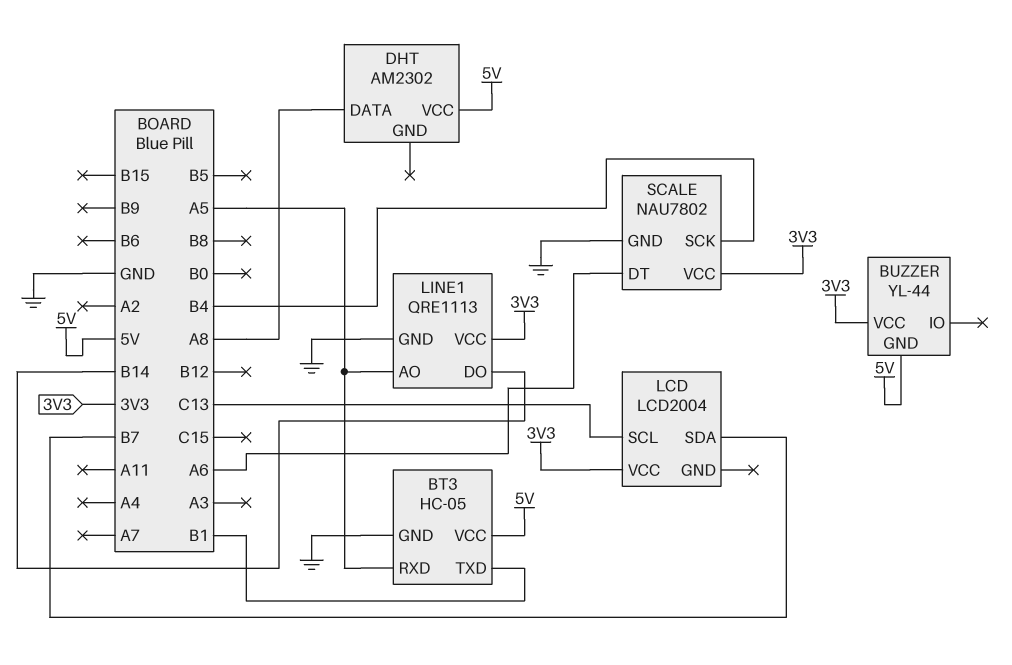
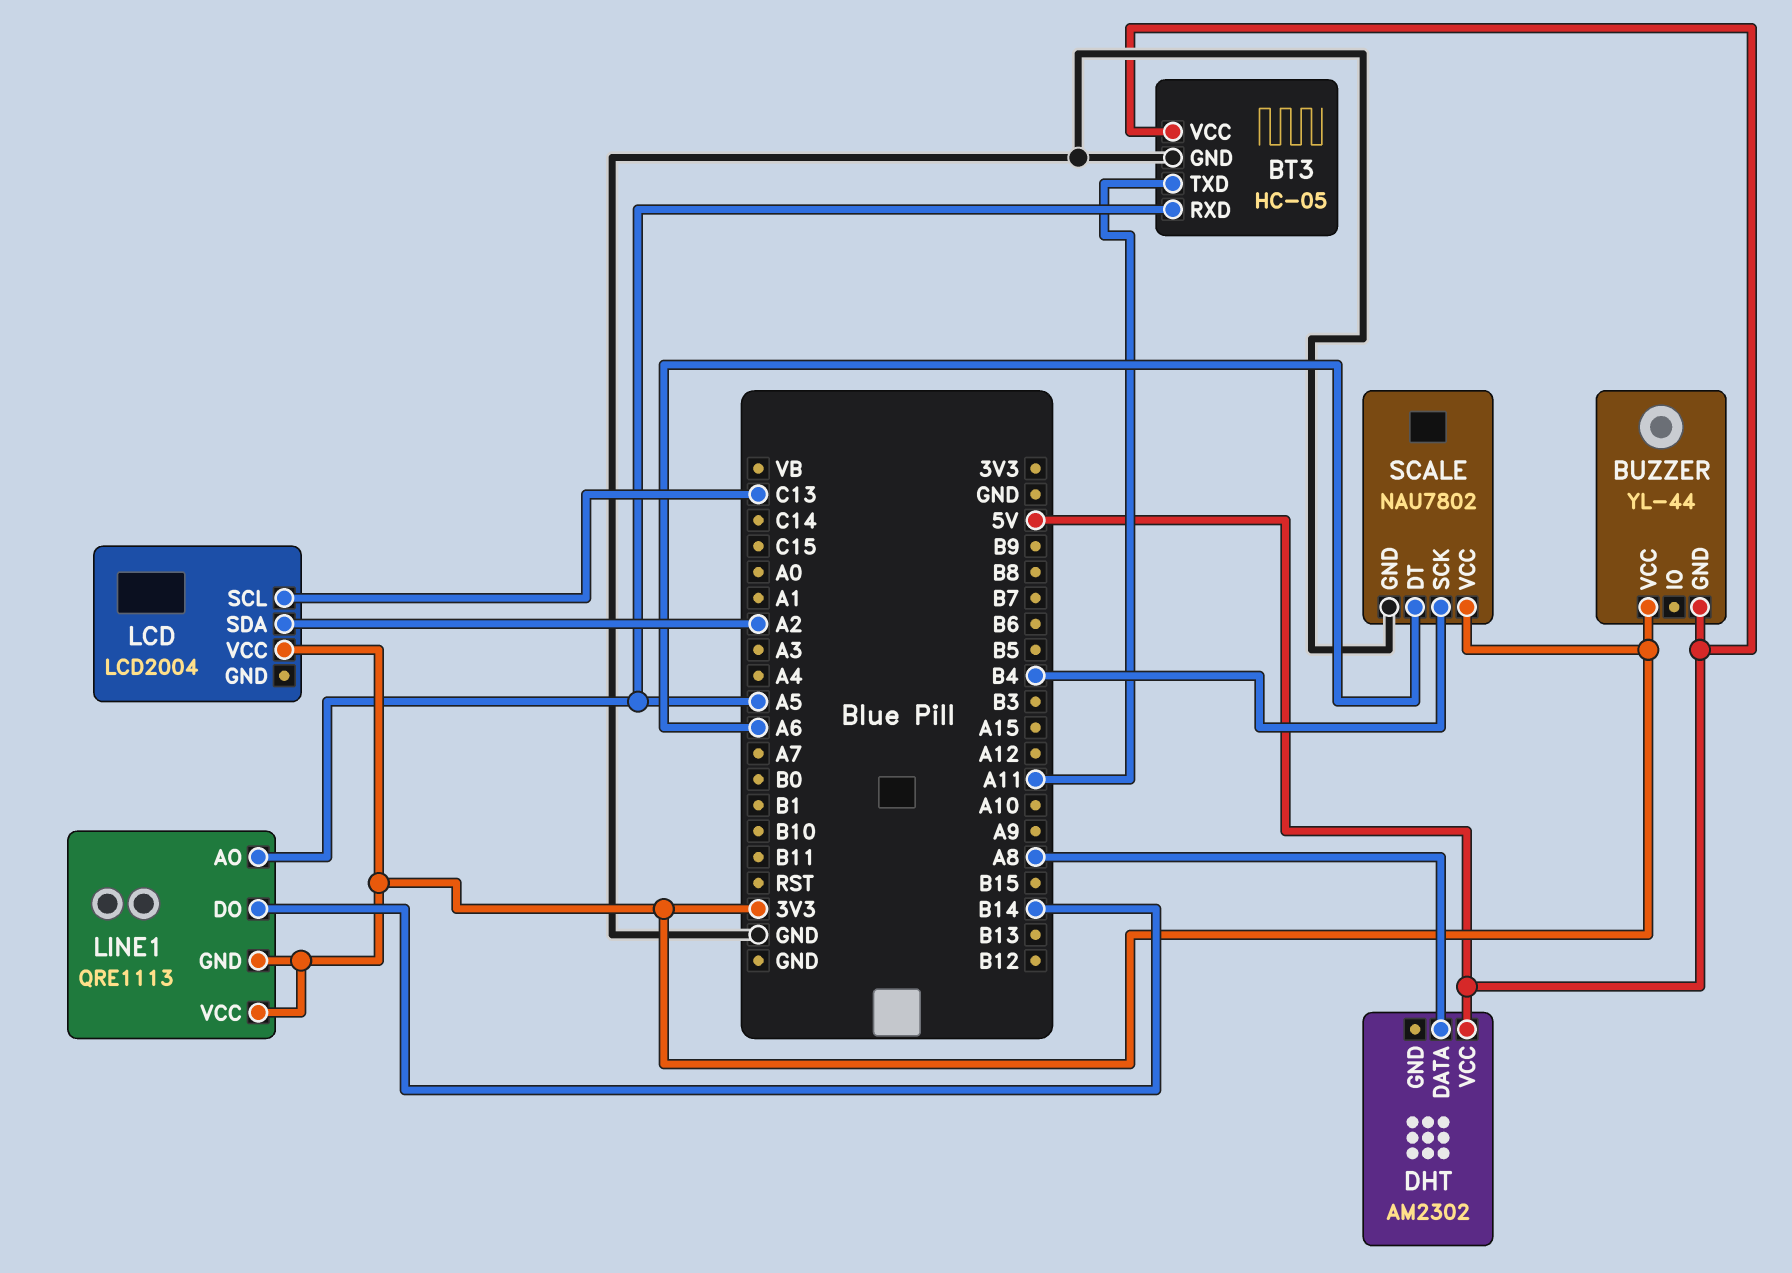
BT3 pin TXD: B1 -> A11
LCD pin SDA: B7 -> A2
LINE1 pin GND: GND -> 3V3

